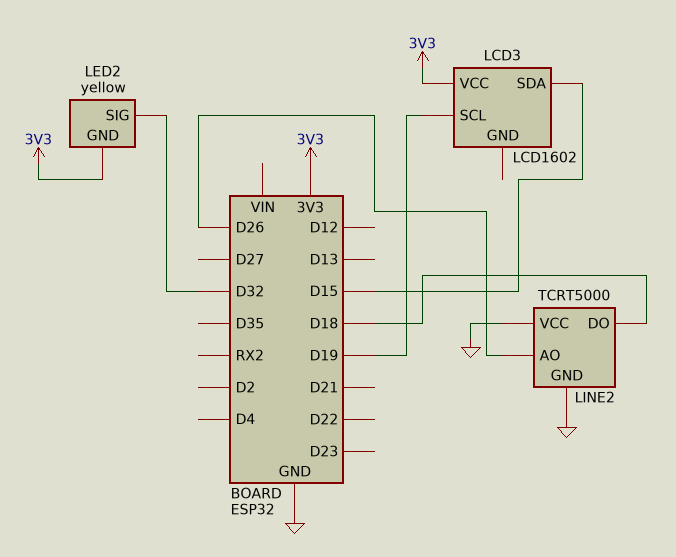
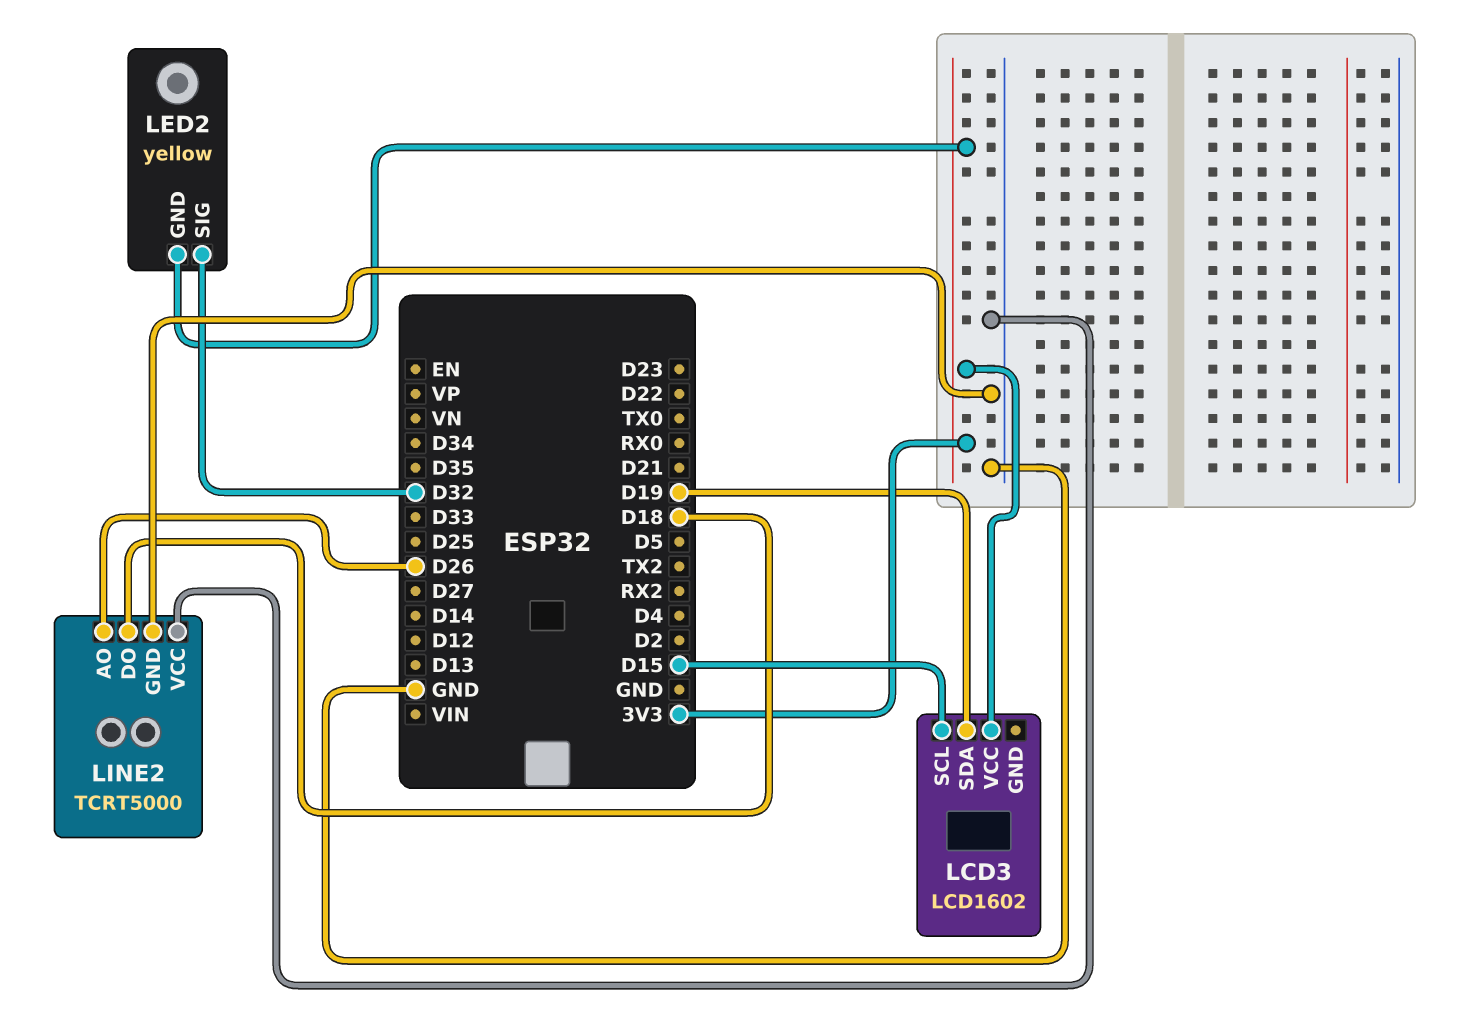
LCD3 pin SCL: D19 -> D15
LCD3 pin SDA: D15 -> D19

